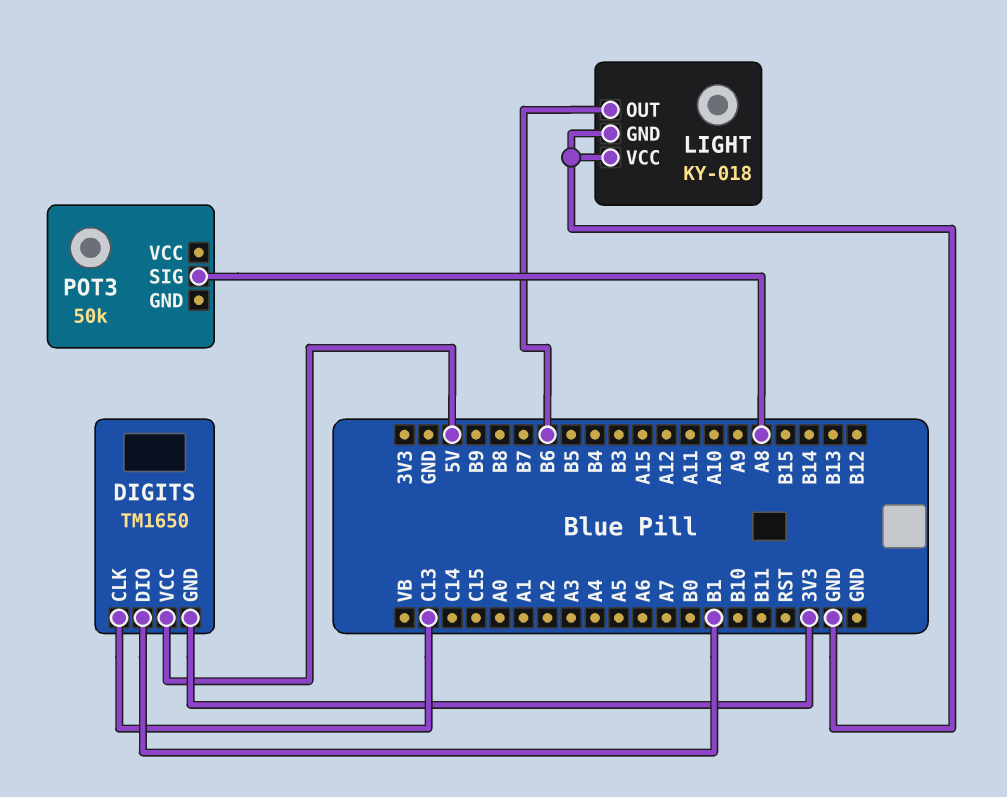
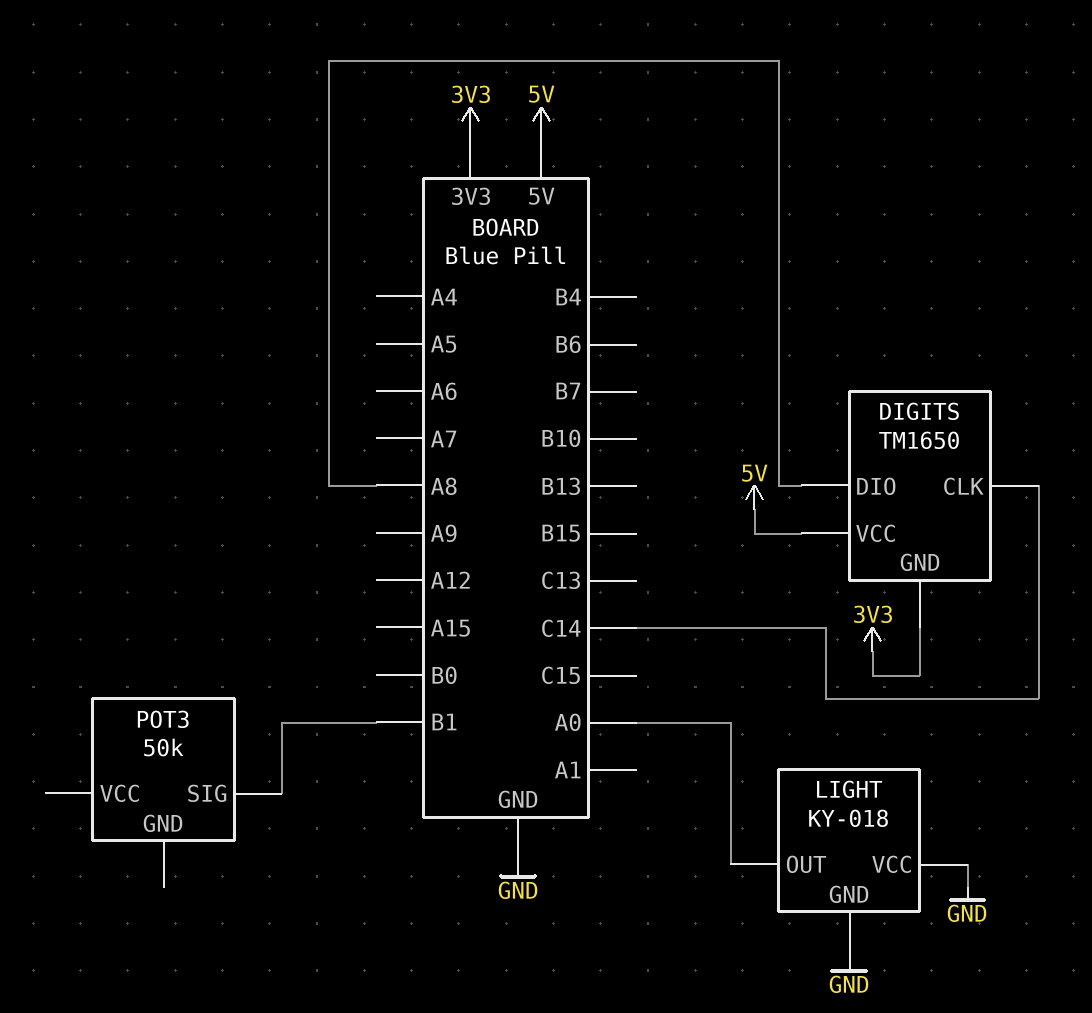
DIGITS pin CLK: C13 -> C14
DIGITS pin DIO: B1 -> A8
LIGHT pin OUT: B6 -> A0
POT3 pin SIG: A8 -> B1

